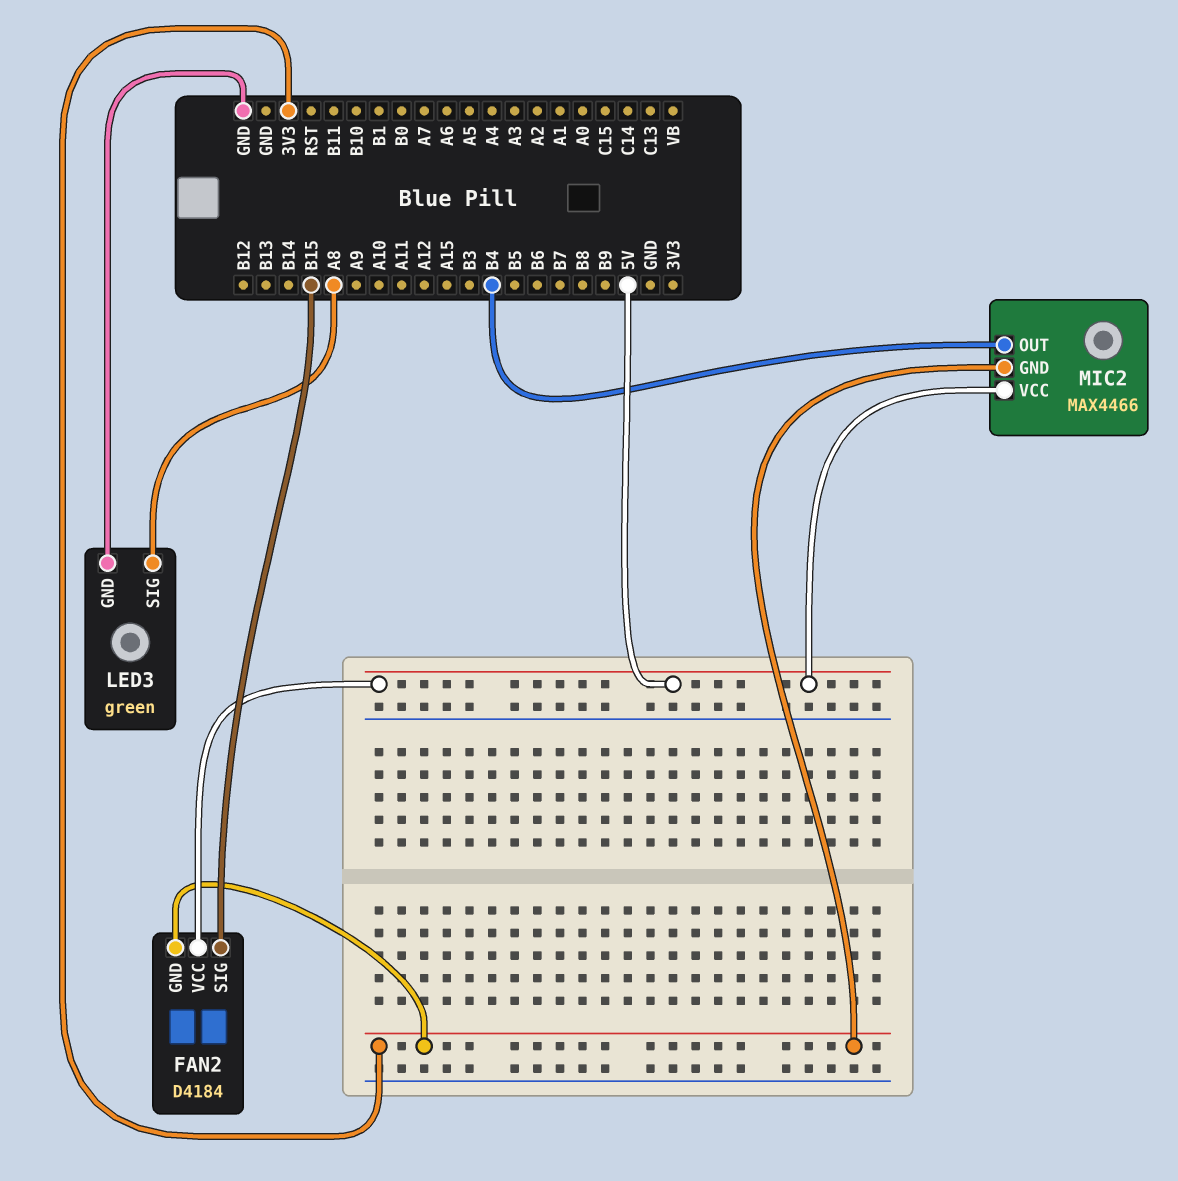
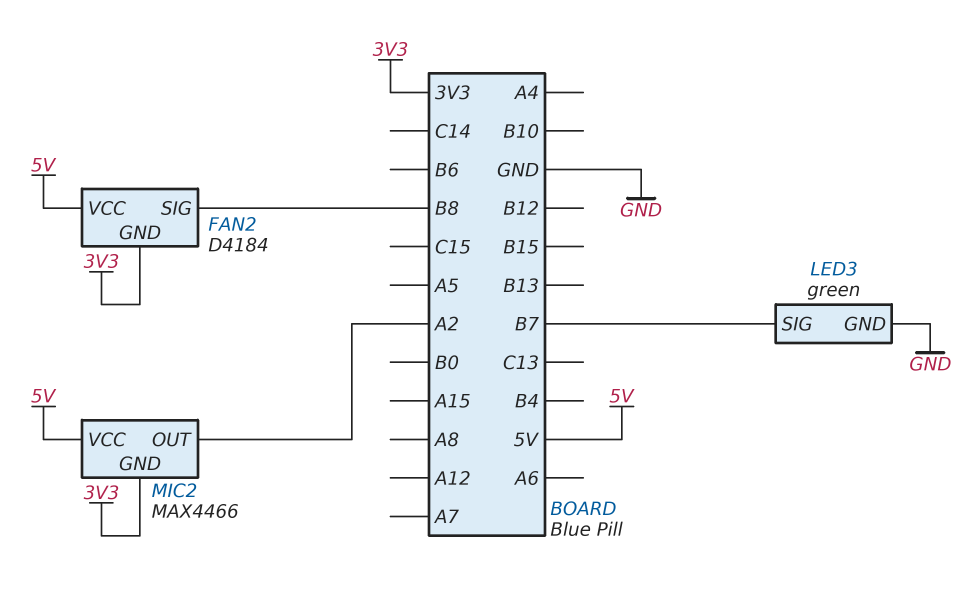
FAN2 pin SIG: B15 -> B8
LED3 pin SIG: A8 -> B7
MIC2 pin OUT: B4 -> A2

